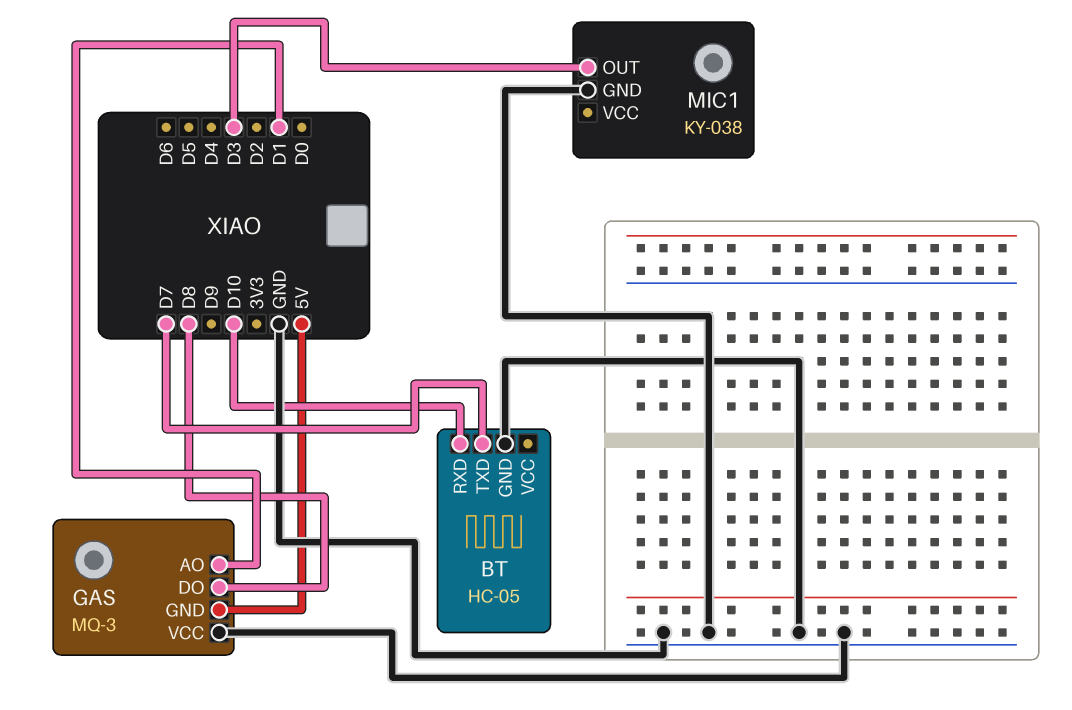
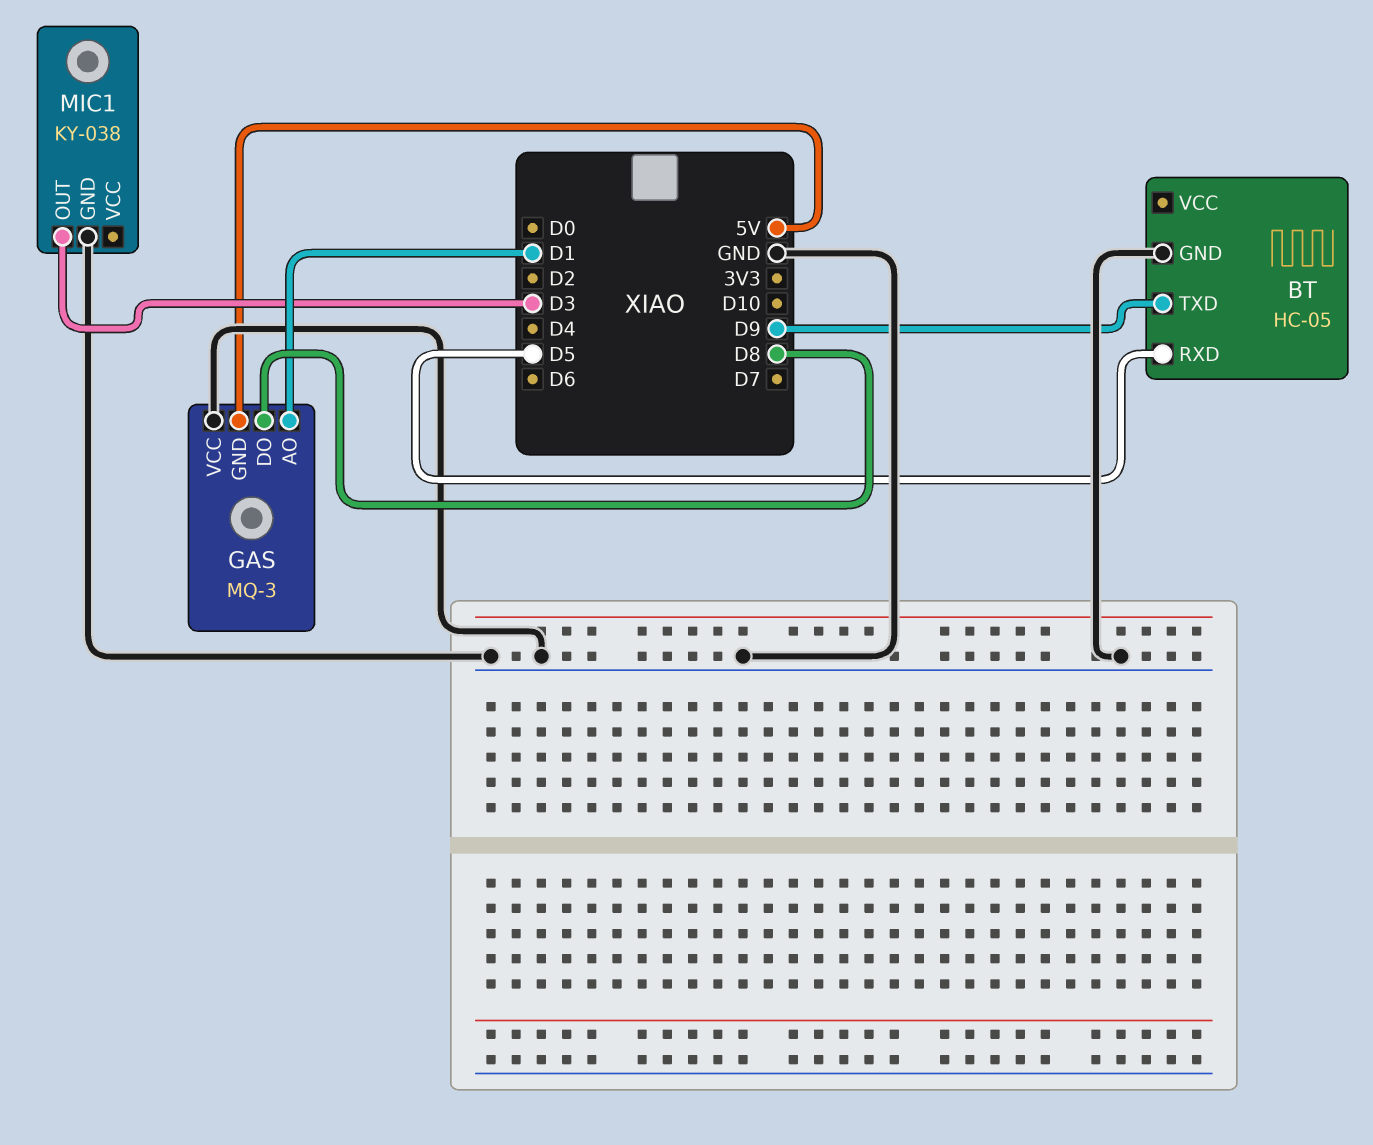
BT pin RXD: D10 -> D5
BT pin TXD: D7 -> D9

